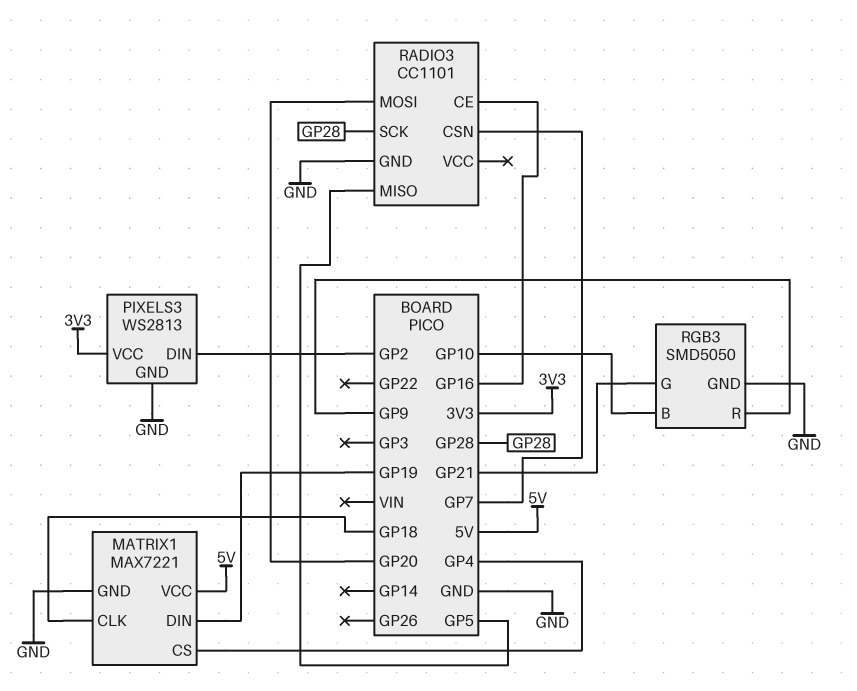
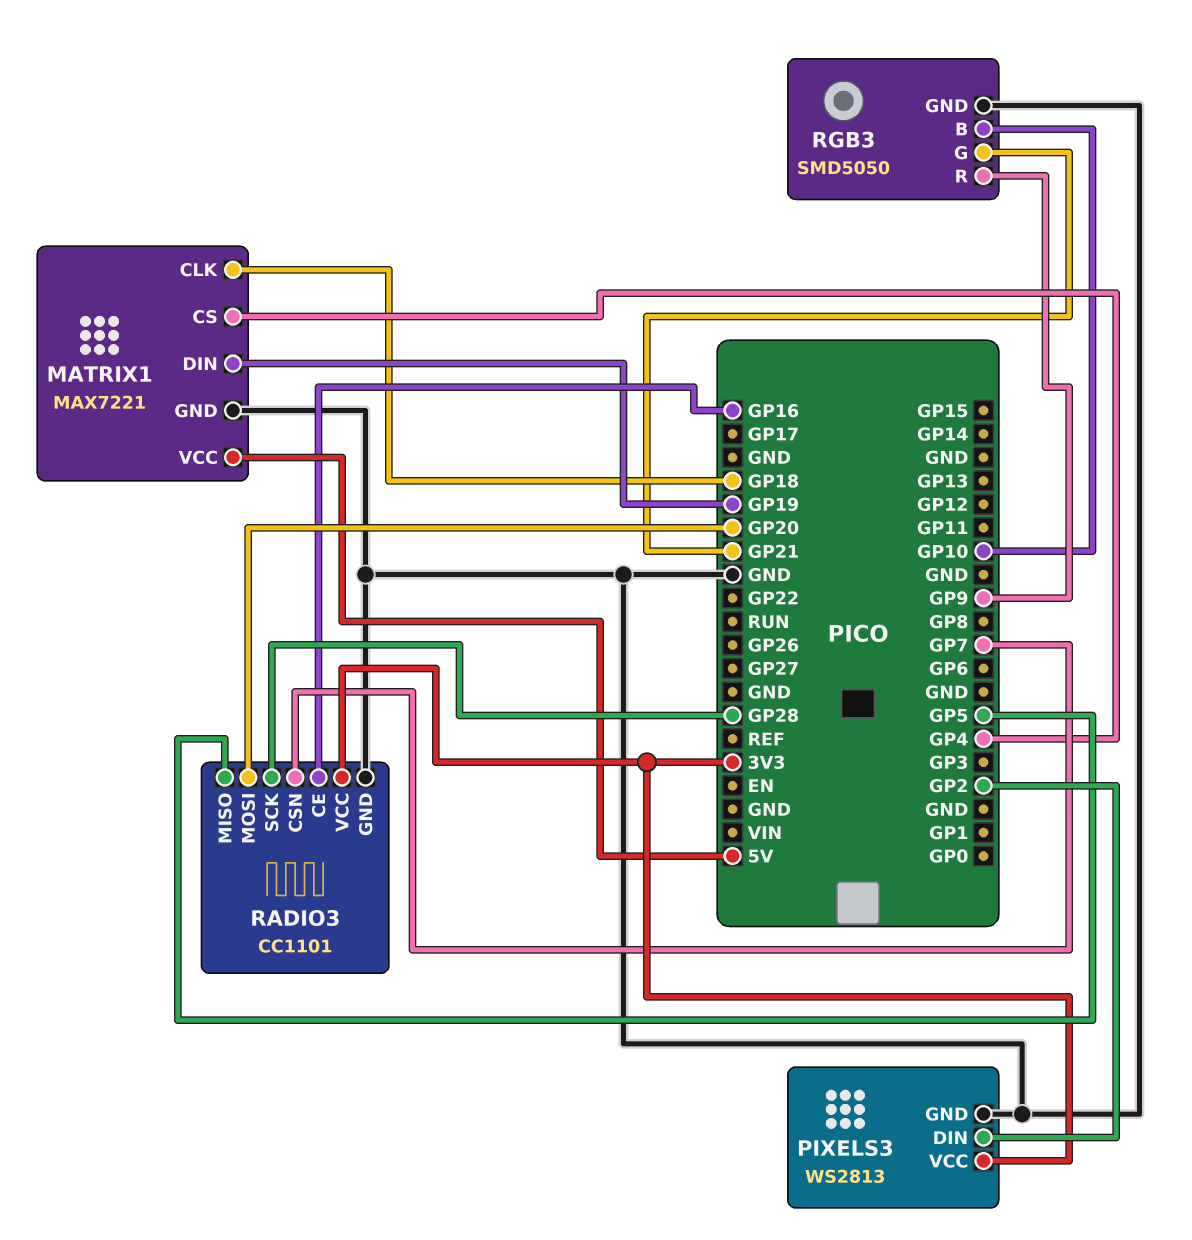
RADIO3 pin VCC: none -> 3V3

